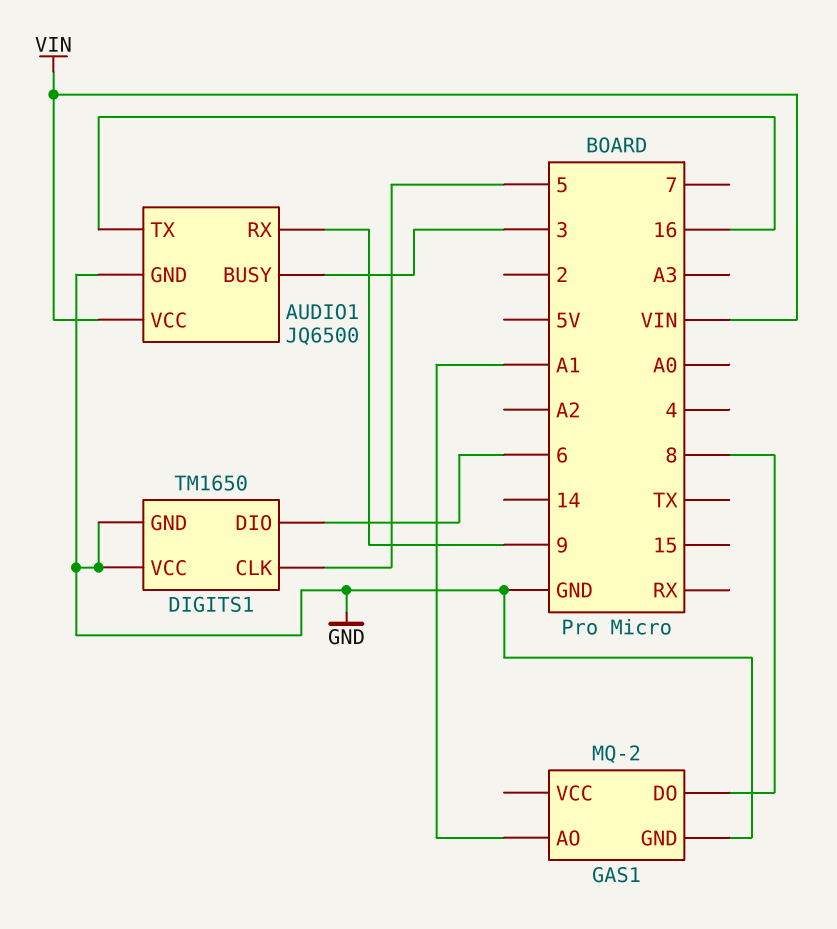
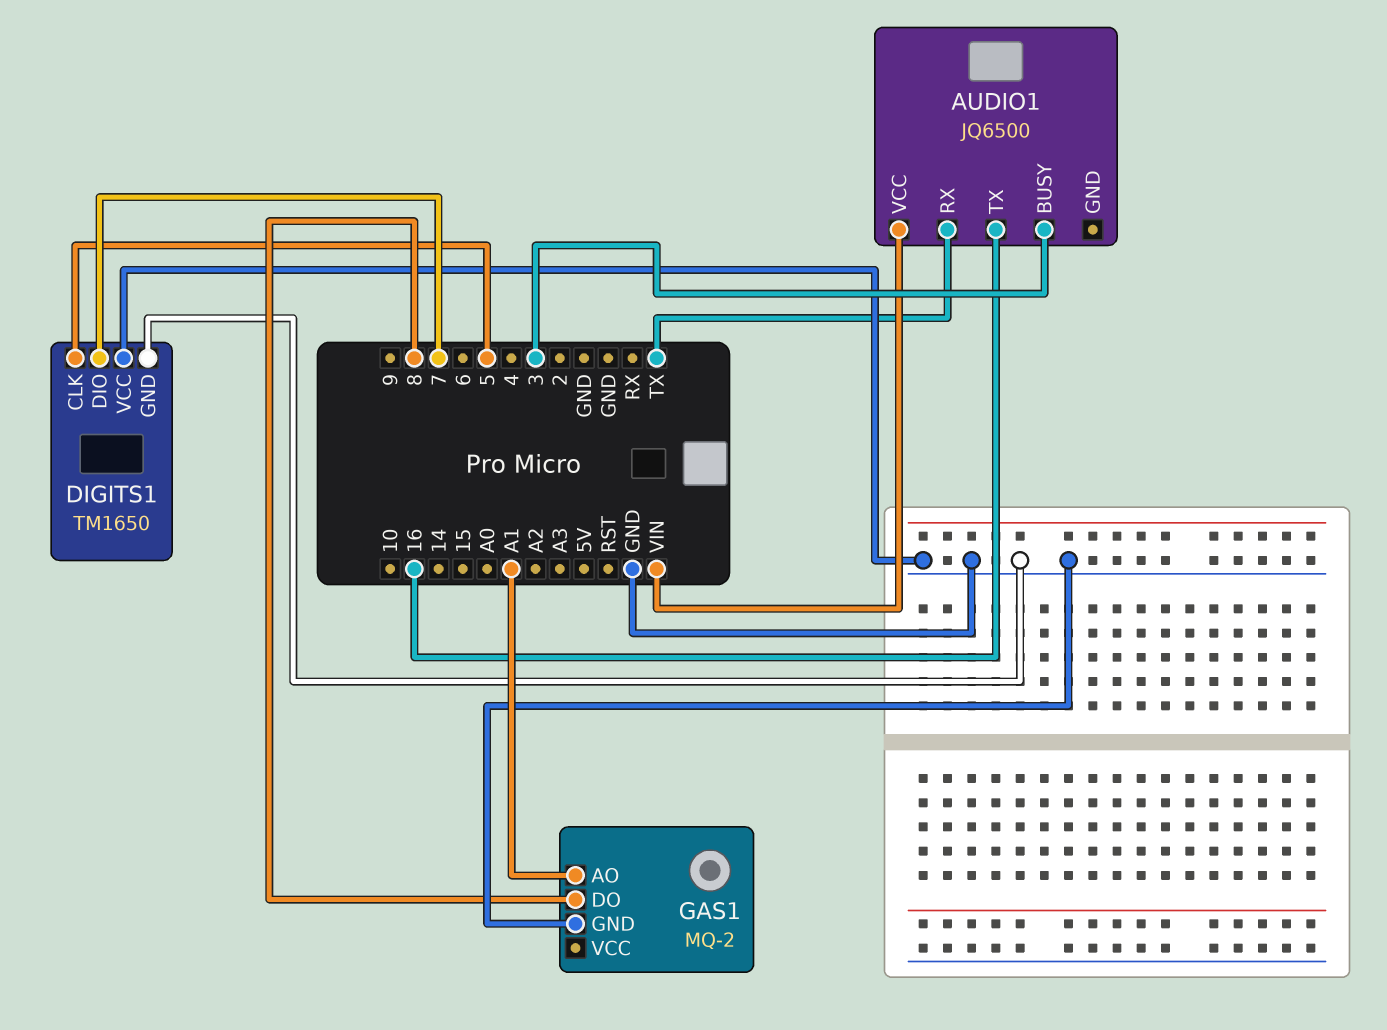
AUDIO1 pin GND: GND -> none
AUDIO1 pin RX: 9 -> TX
DIGITS1 pin DIO: 6 -> 7

